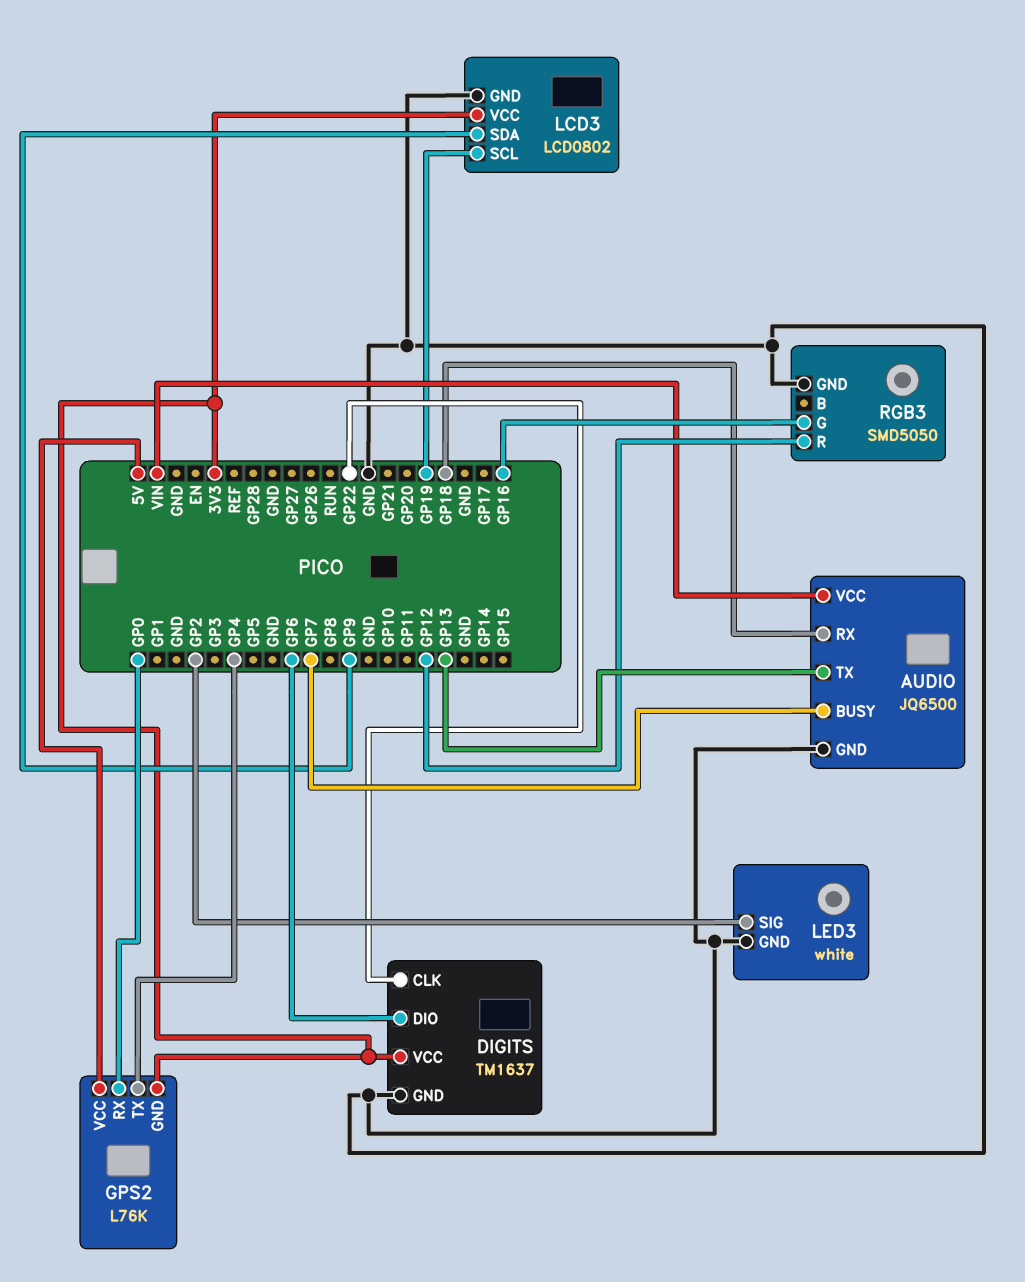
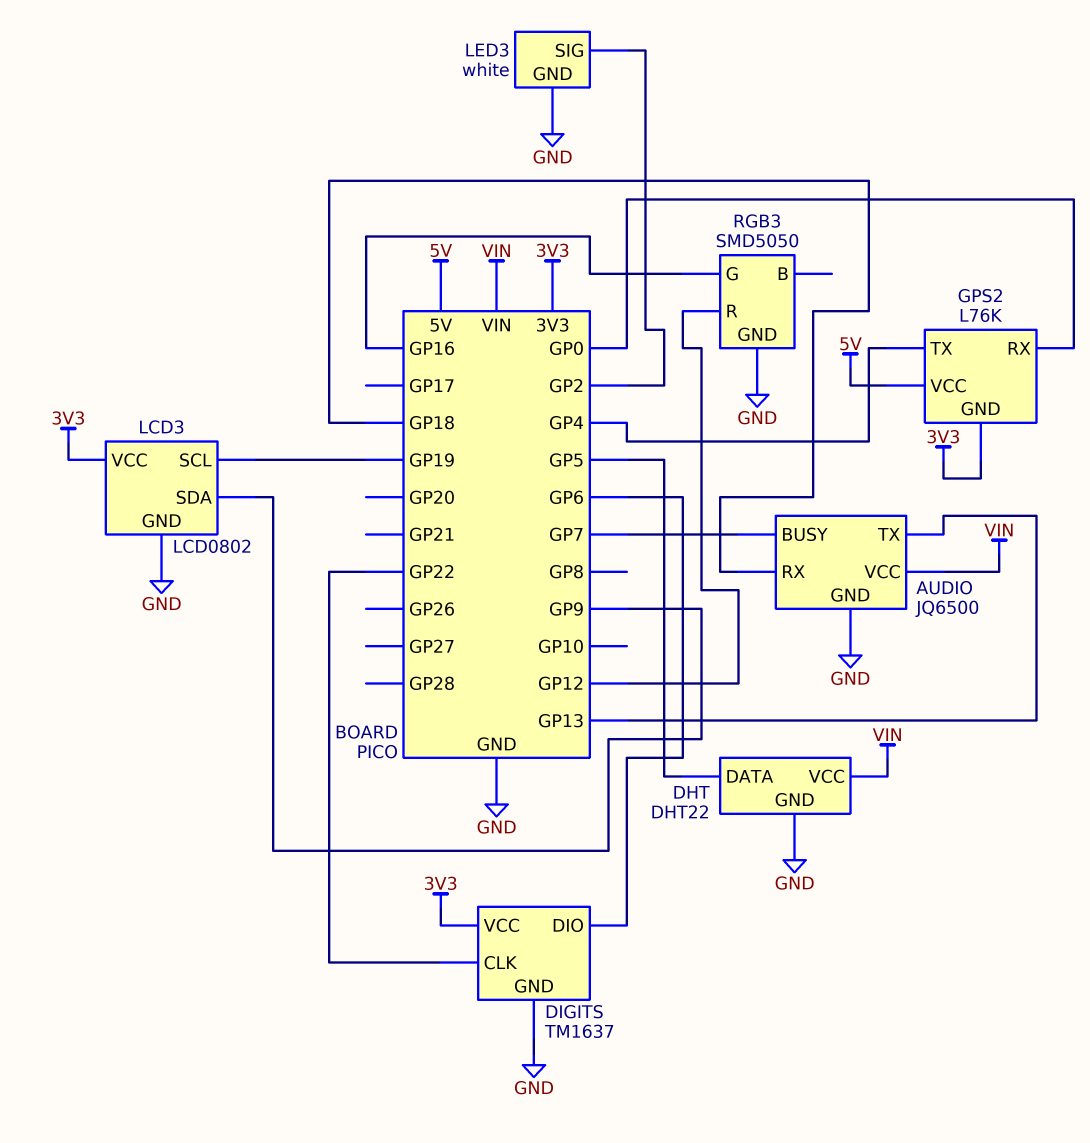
DHT: none -> DHT22
DHT pin DATA: none -> GP5
DHT pin GND: none -> GND
DHT pin VCC: none -> VIN

